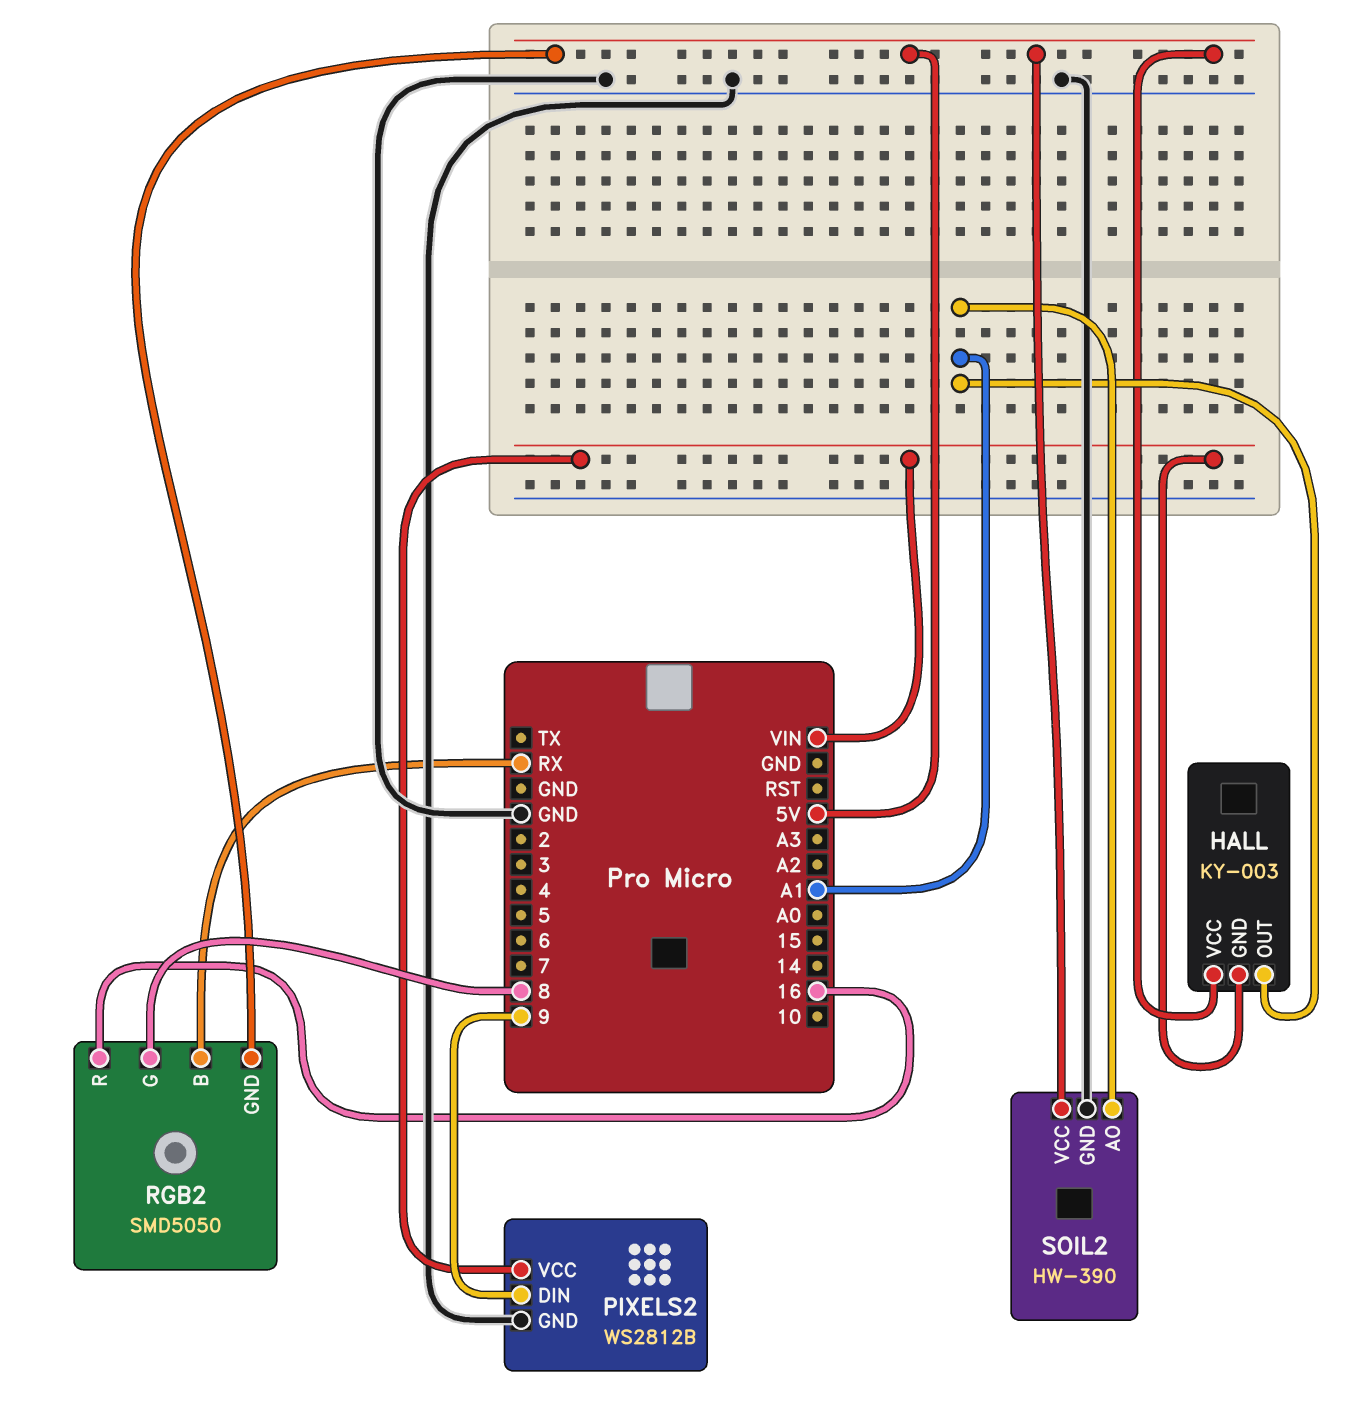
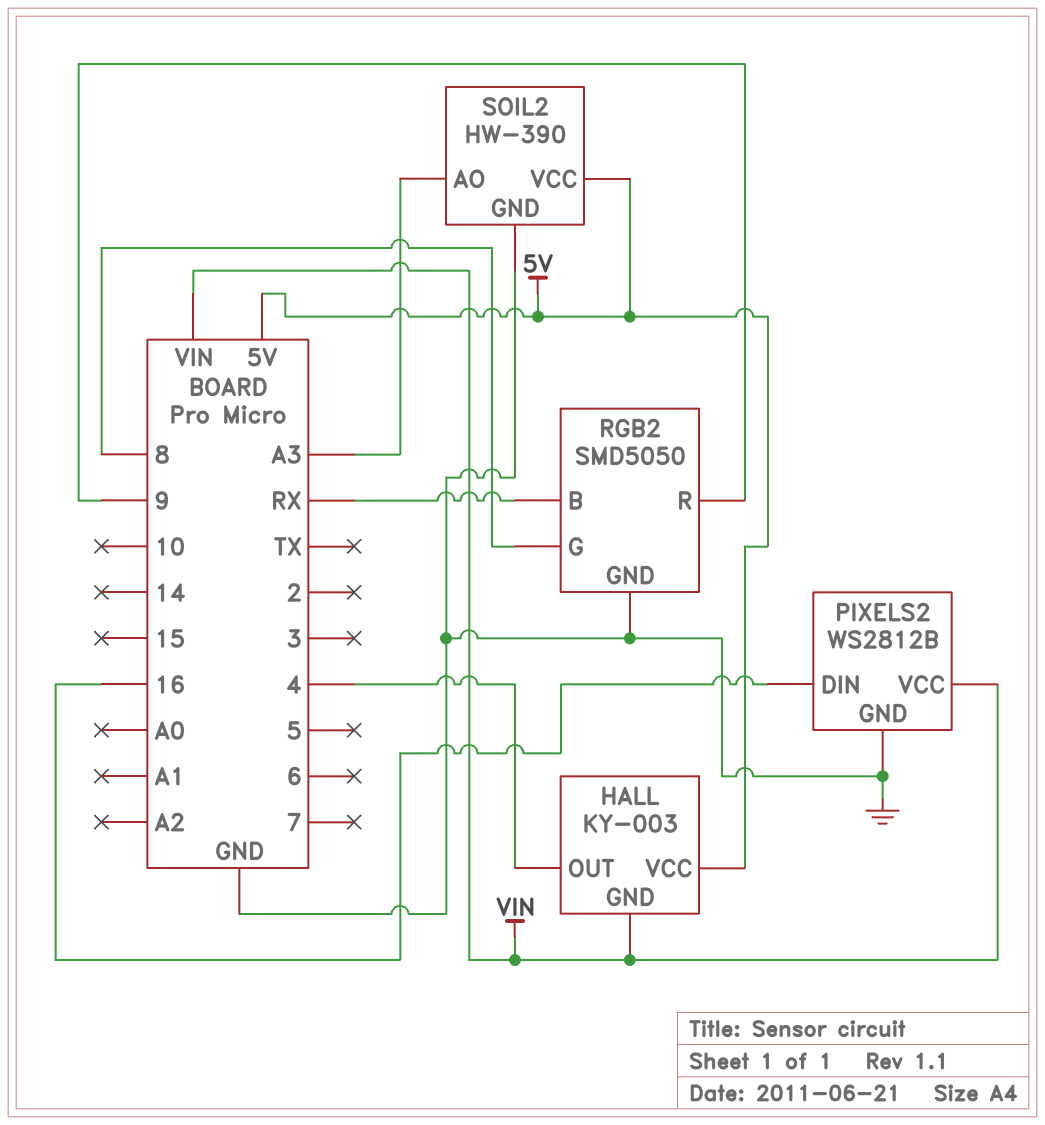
HALL pin OUT: A1 -> 4
PIXELS2 pin DIN: 9 -> 16
RGB2 pin GND: 5V -> GND
RGB2 pin R: 16 -> 9
SOIL2 pin AO: A1 -> A3

